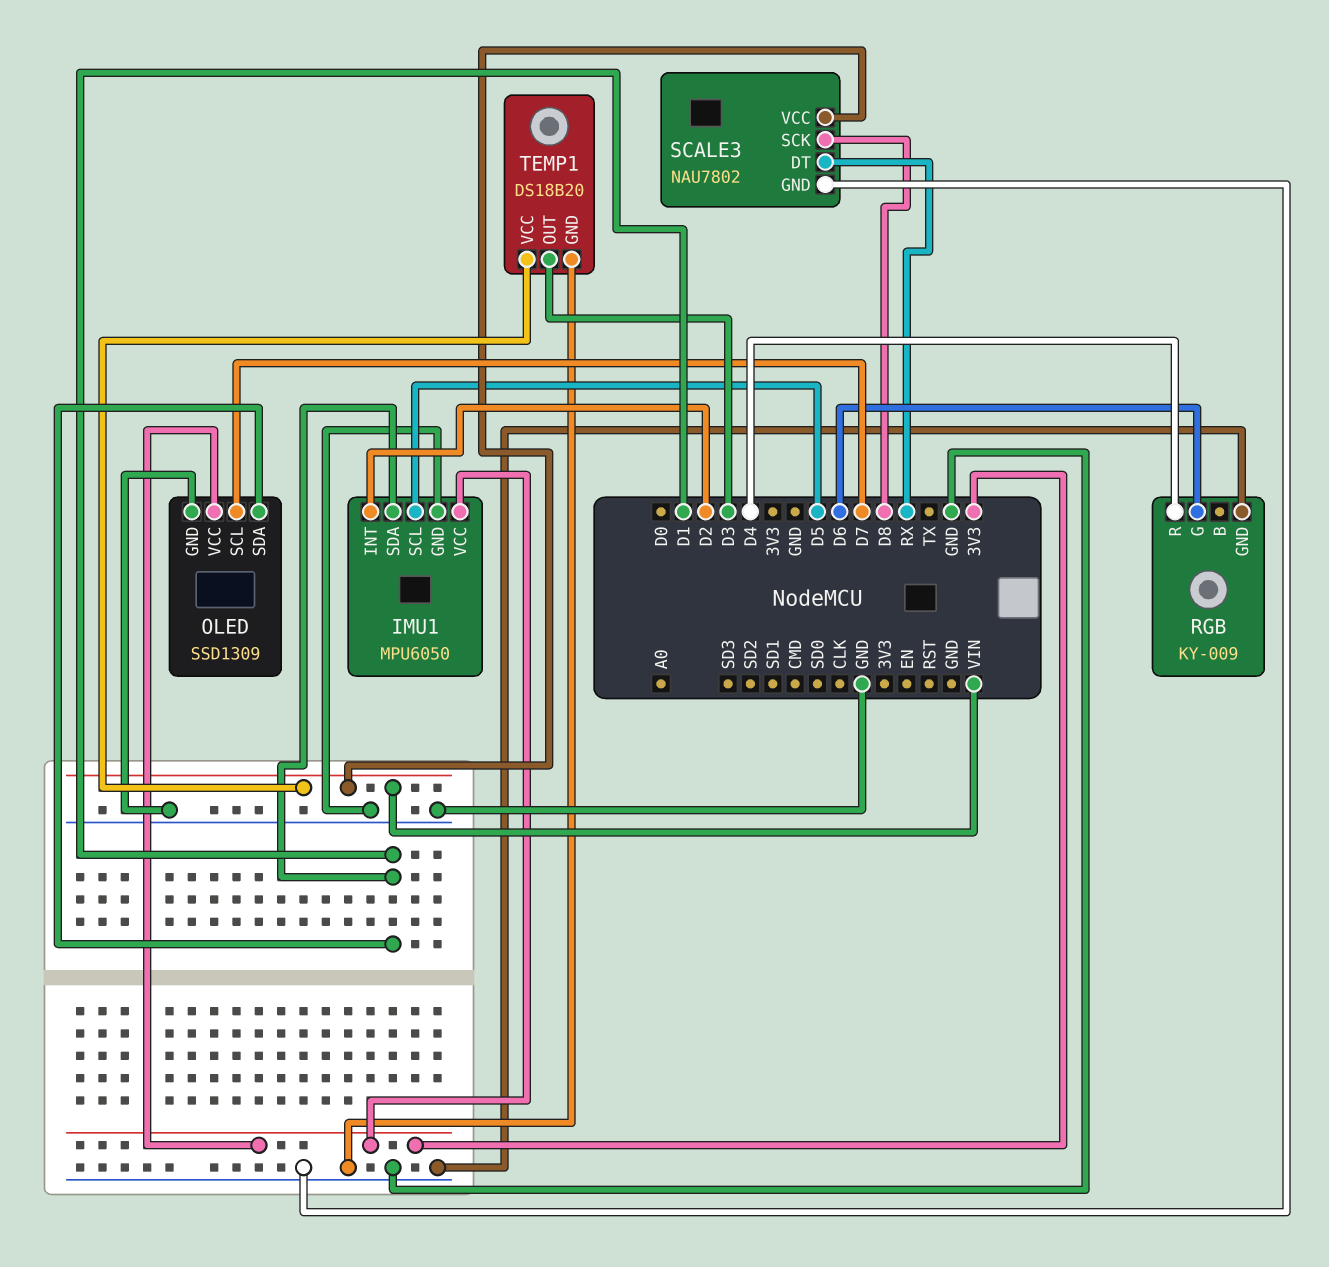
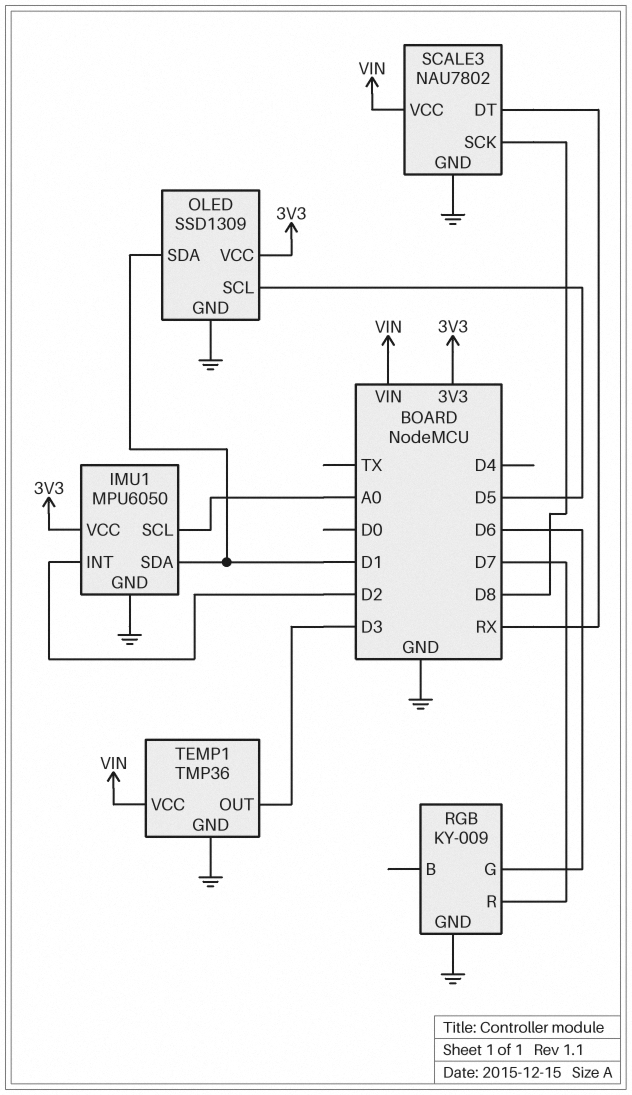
IMU1 pin SCL: D5 -> A0
OLED pin SCL: D7 -> D5
RGB pin R: D4 -> D7
TEMP1: DS18B20 -> TMP36

